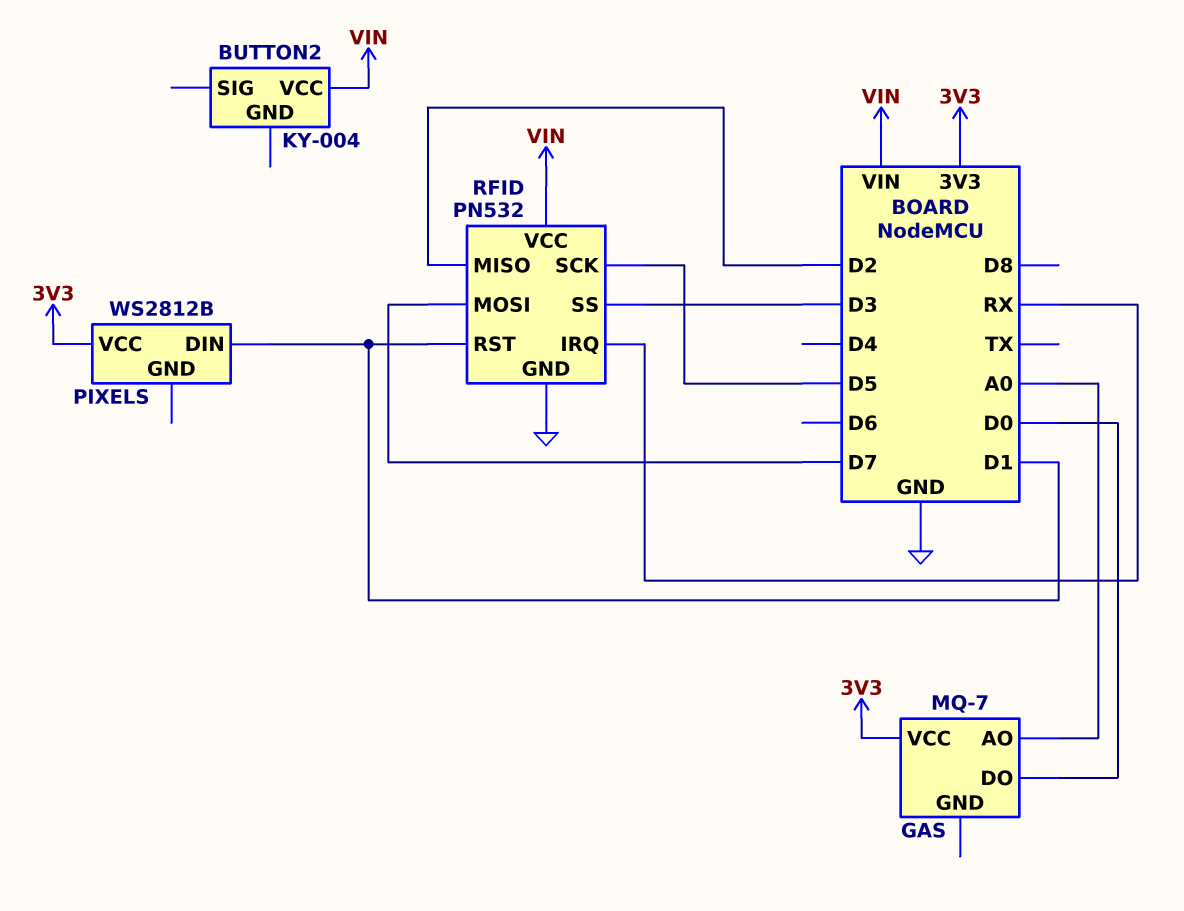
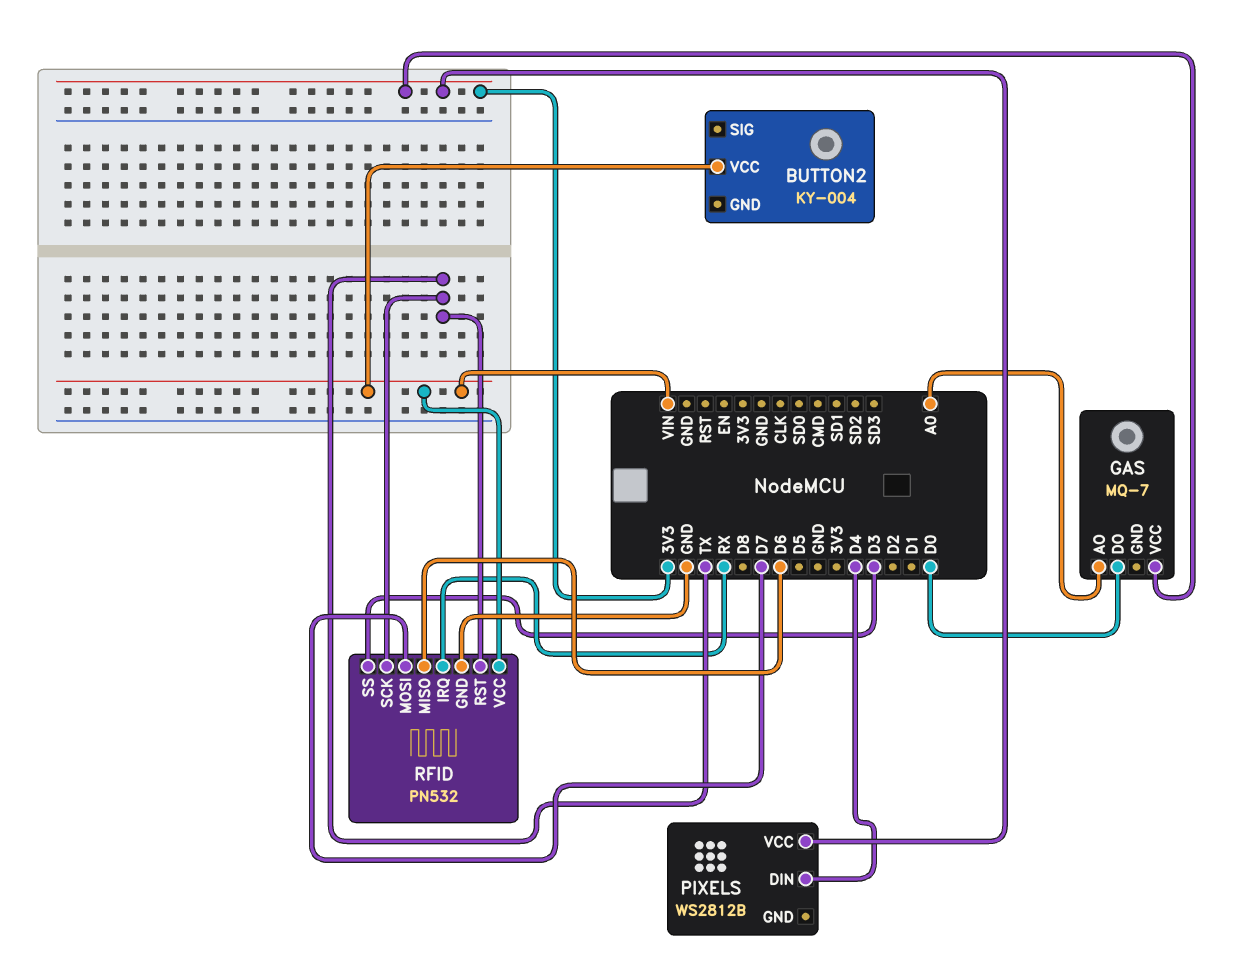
PIXELS pin DIN: D1 -> D4
RFID pin MISO: D2 -> D6
RFID pin RST: D1 -> TX
RFID pin SCK: D5 -> TX

